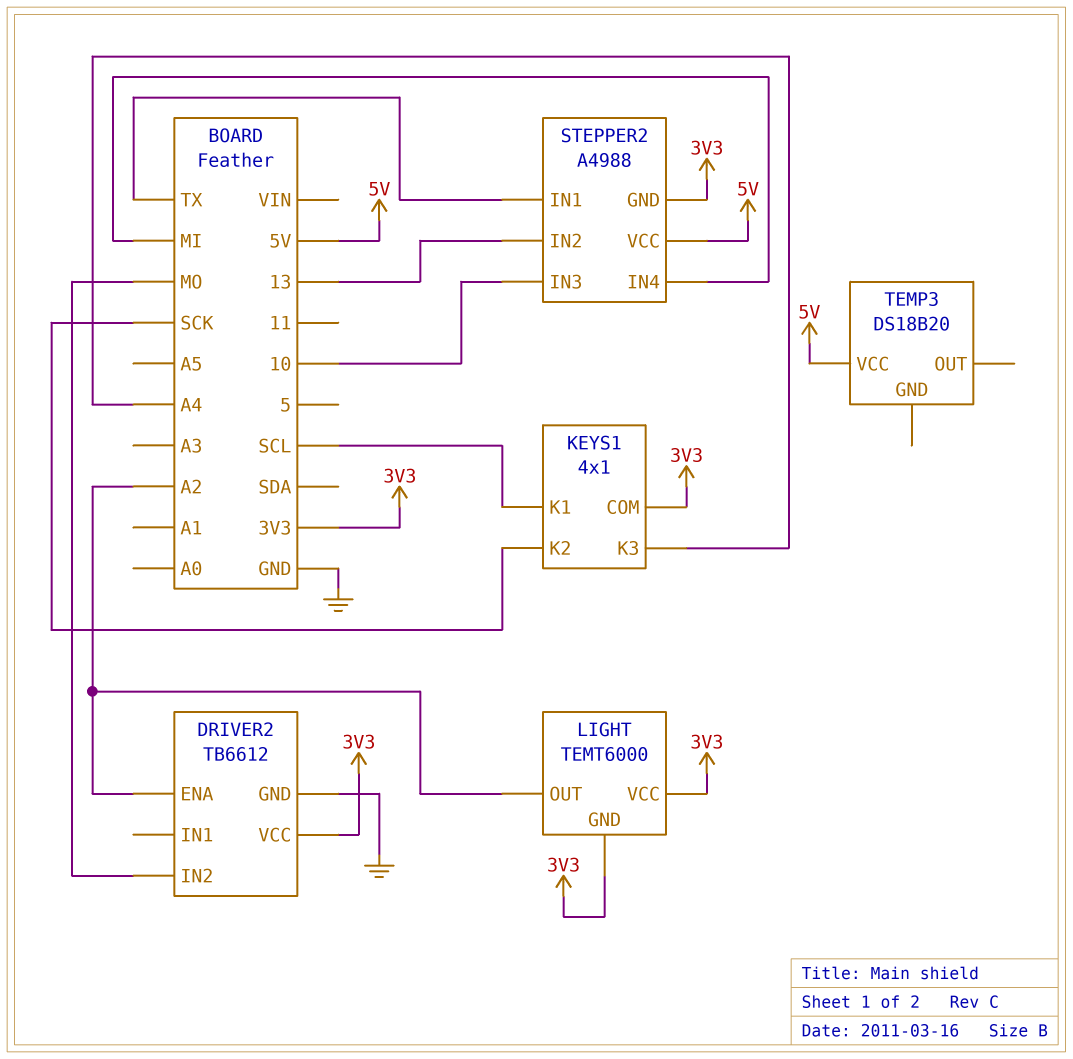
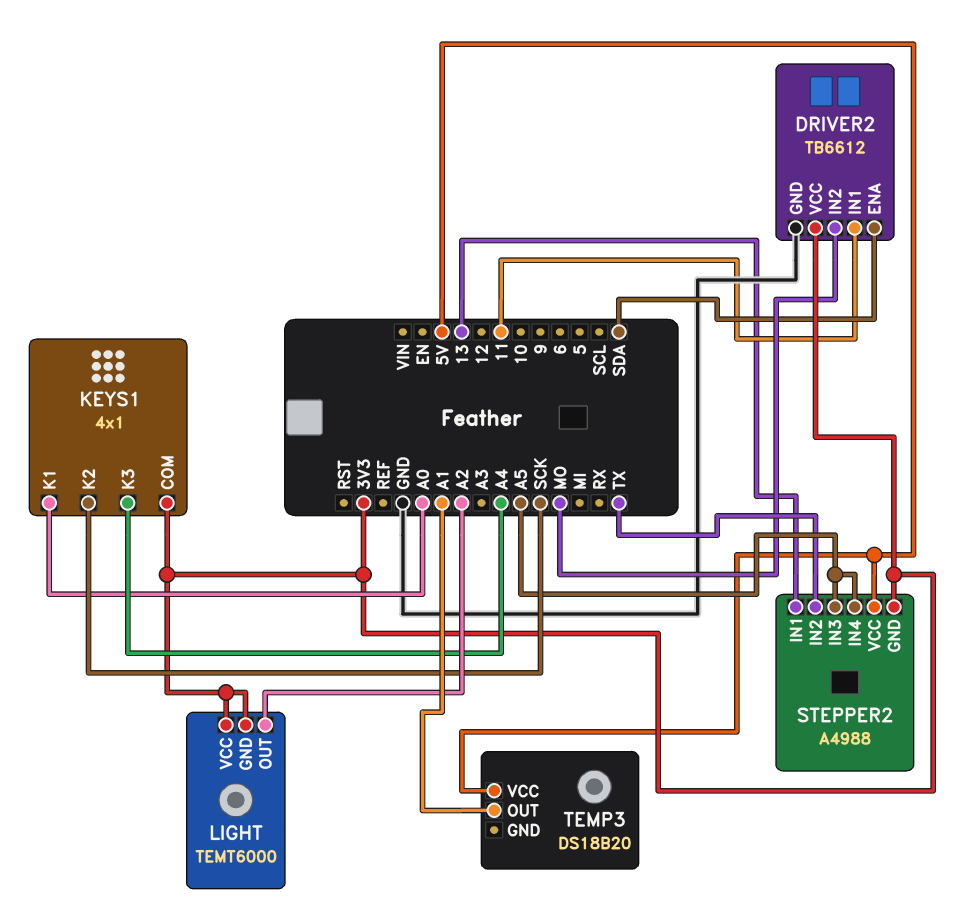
DRIVER2 pin ENA: A2 -> SDA
DRIVER2 pin IN1: none -> 11
KEYS1 pin K1: SCL -> A0
STEPPER2 pin IN1: TX -> 13
STEPPER2 pin IN2: 13 -> TX
STEPPER2 pin IN3: 10 -> A5
STEPPER2 pin IN4: MI -> A5
TEMP3 pin OUT: none -> A1

